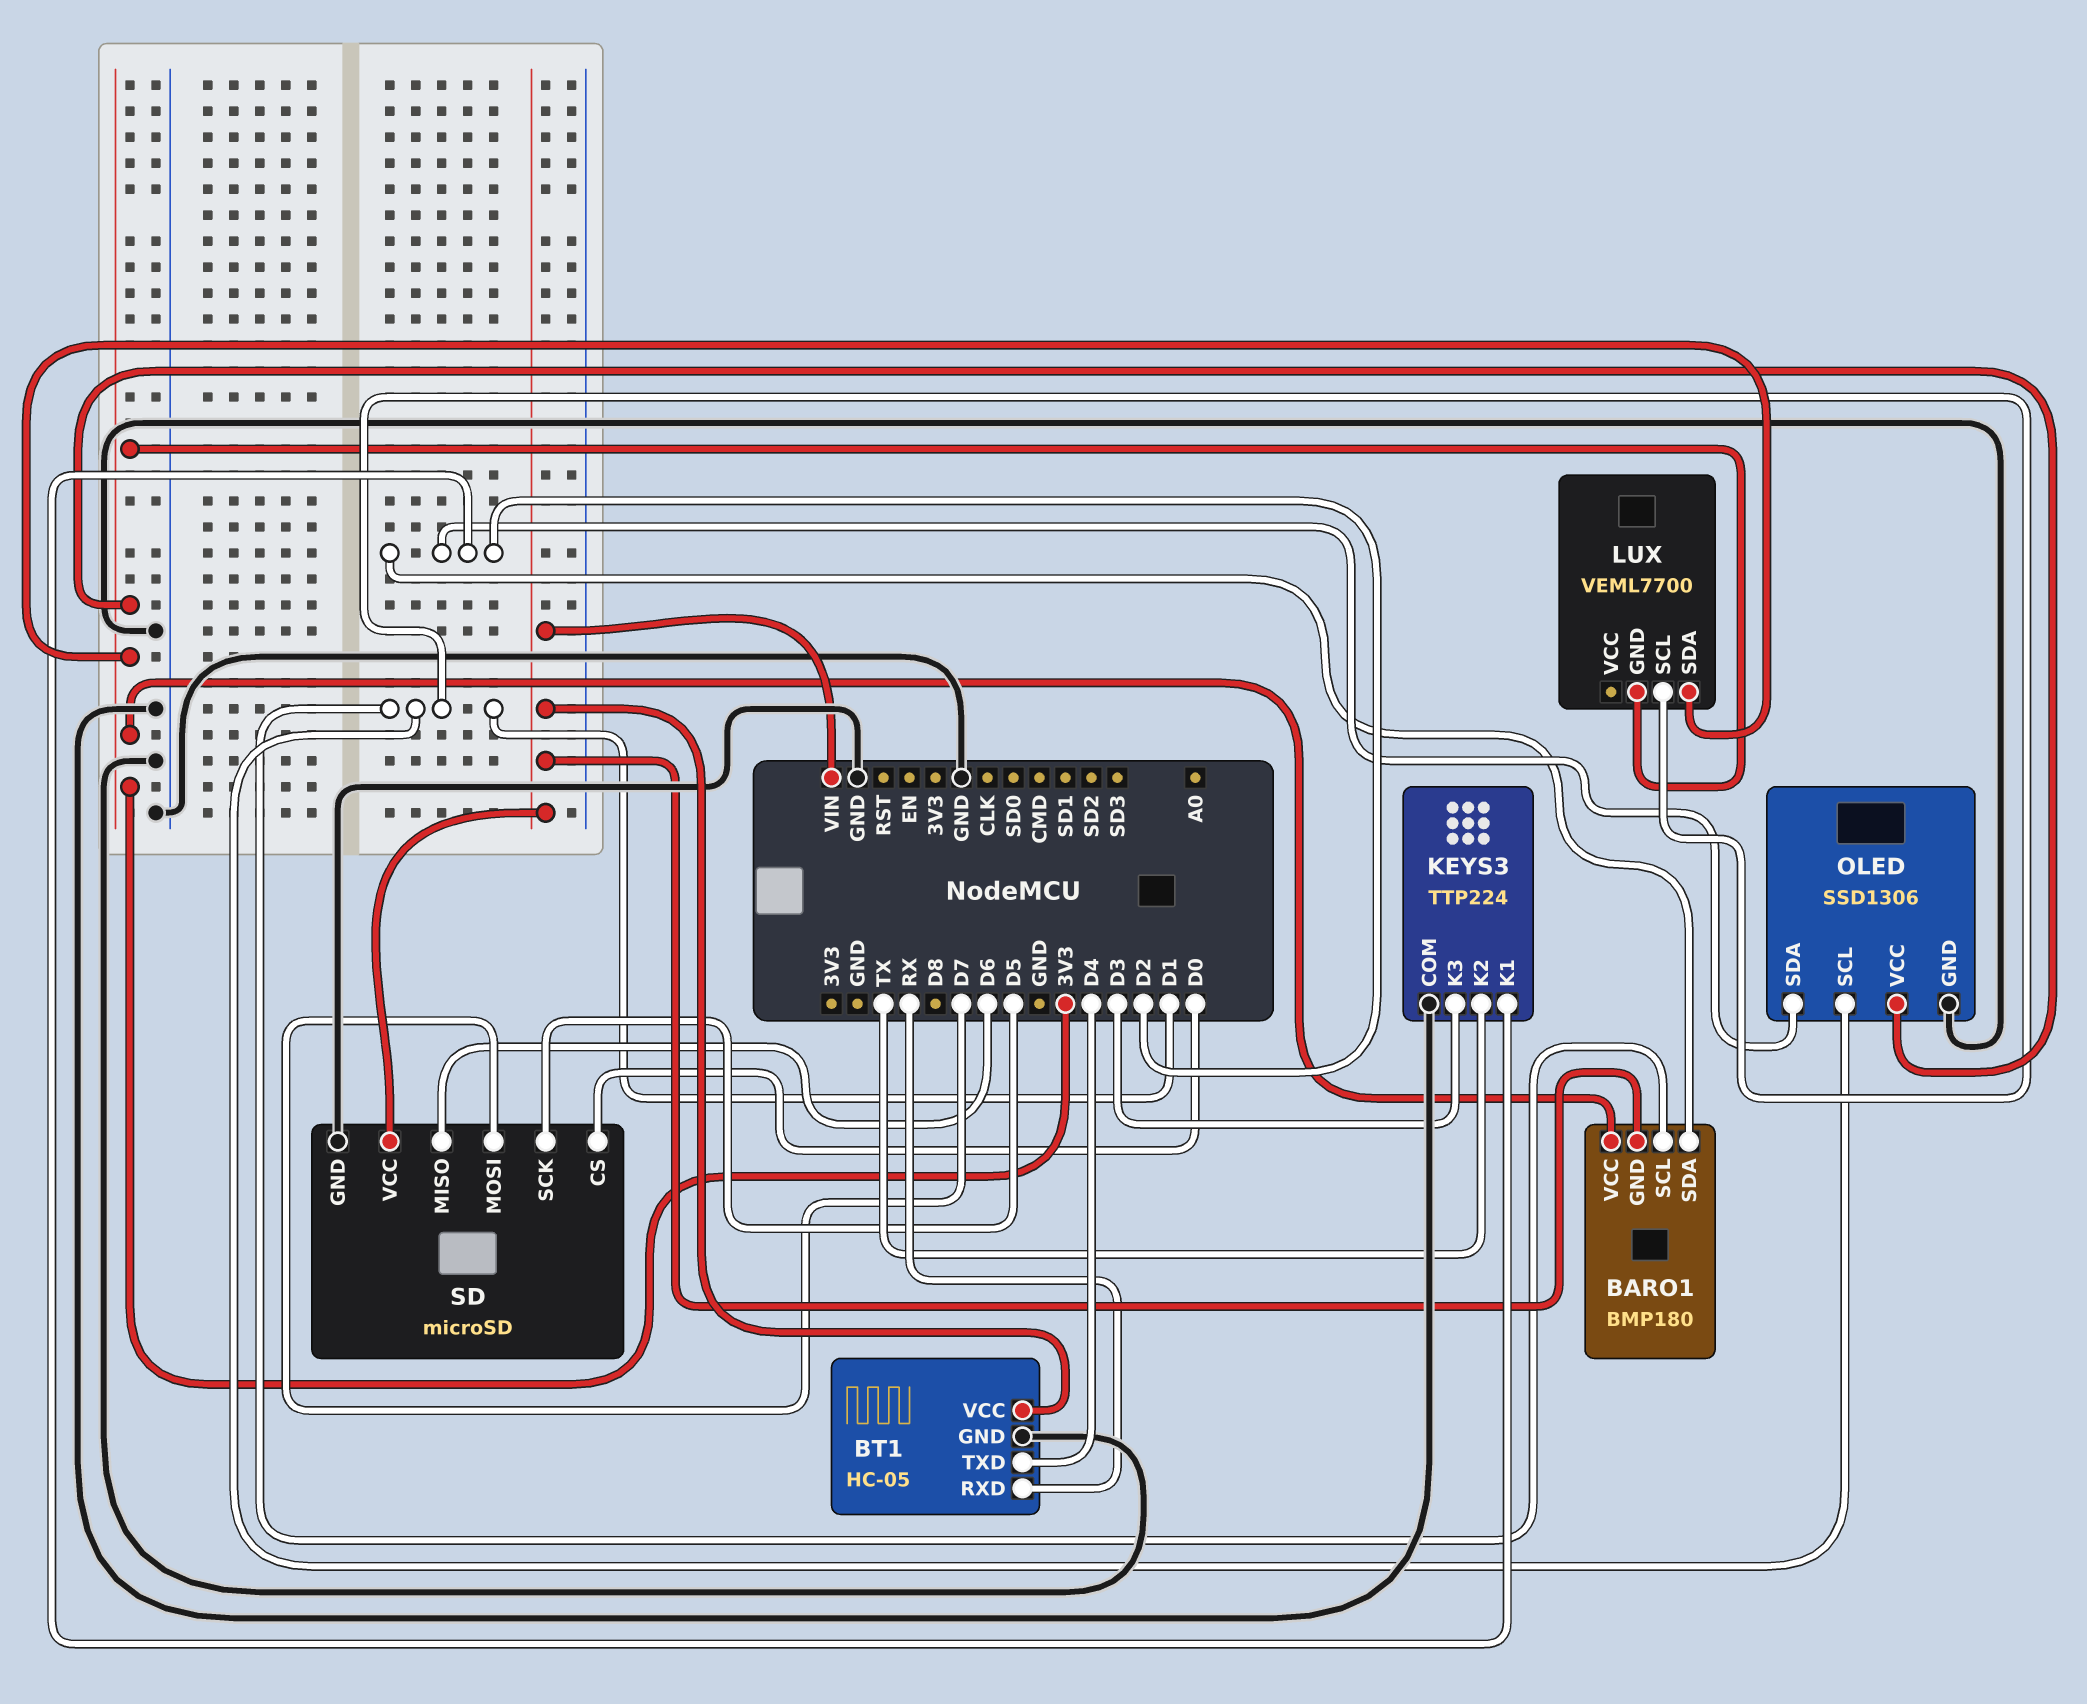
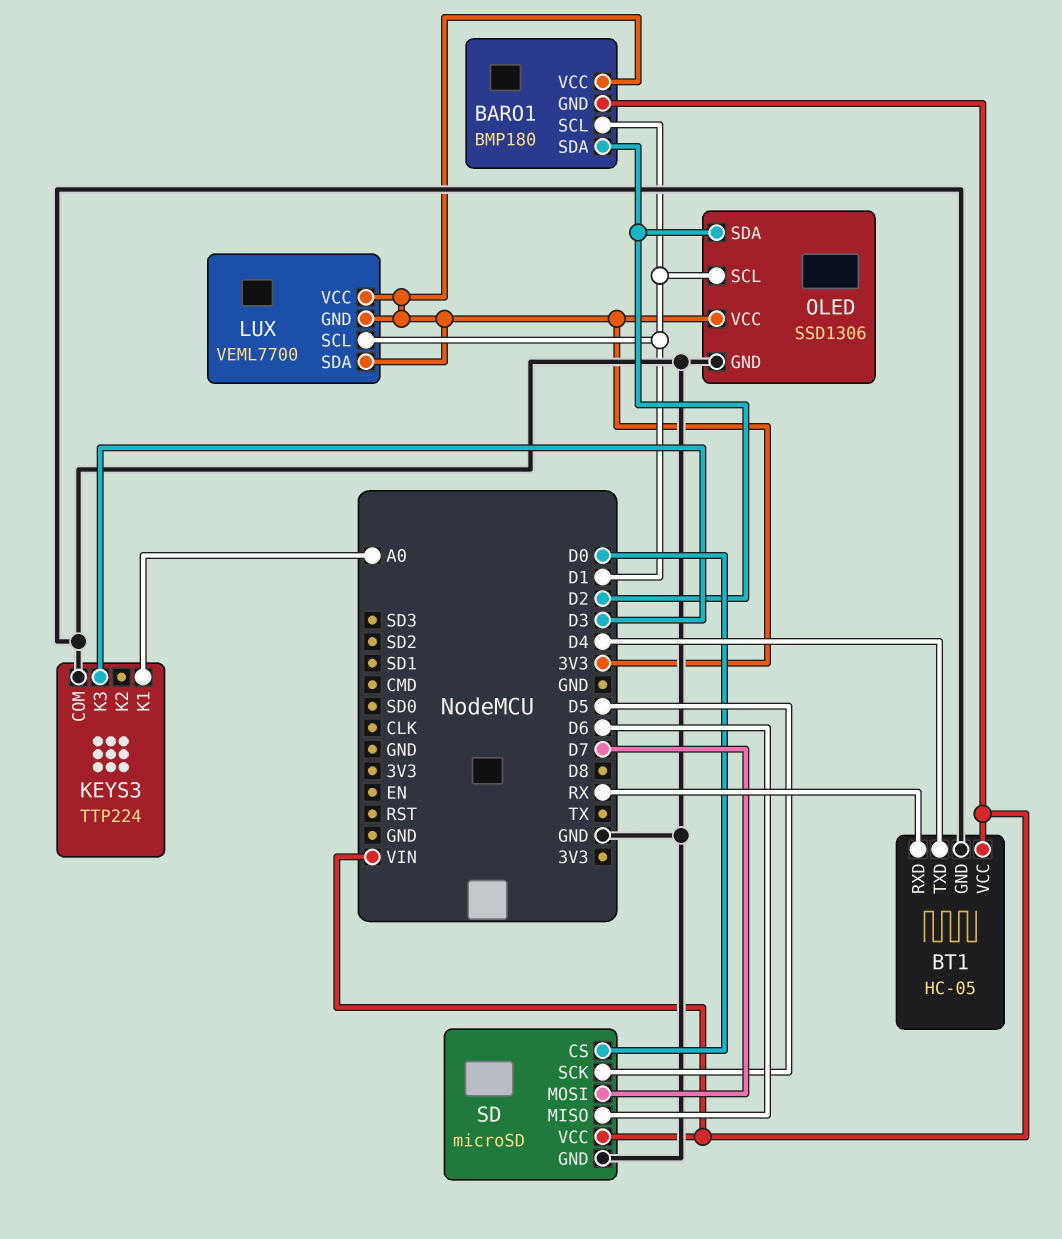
KEYS3 pin K1: D2 -> A0
KEYS3 pin K2: TX -> none
LUX pin VCC: none -> 3V3

